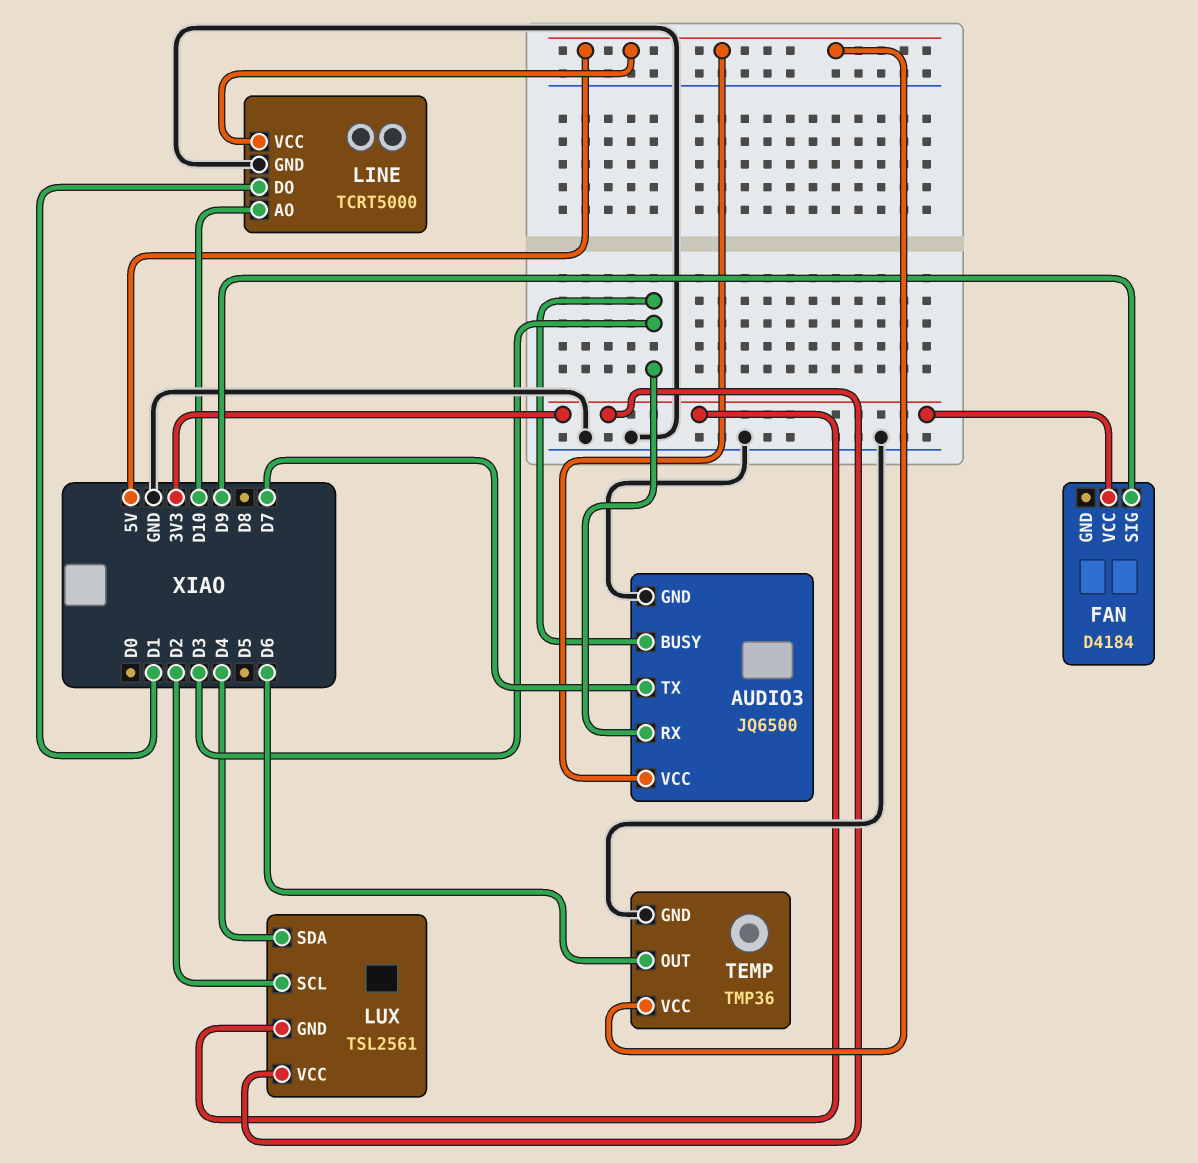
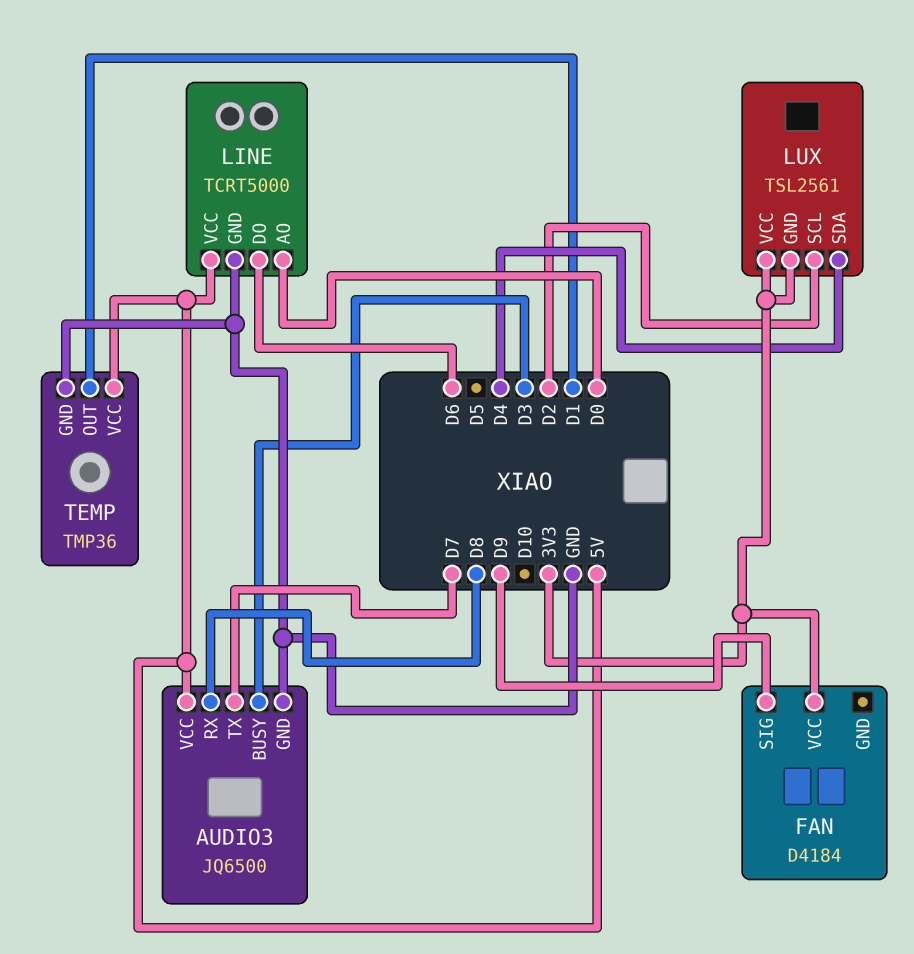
AUDIO3 pin RX: D3 -> D8
LINE pin AO: D10 -> D0
LINE pin DO: D1 -> D6
TEMP pin OUT: D6 -> D1

